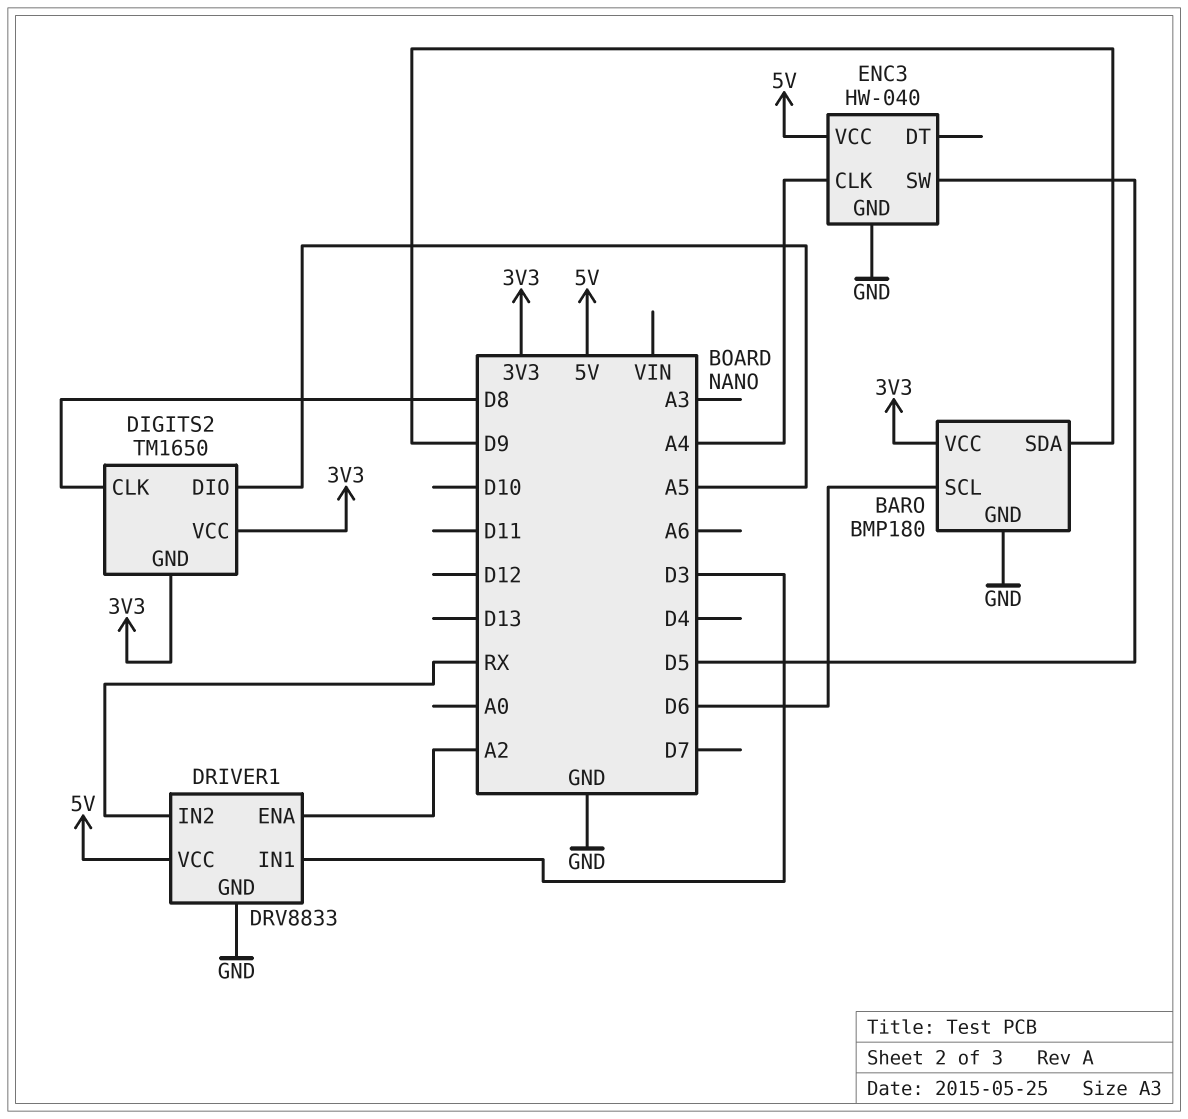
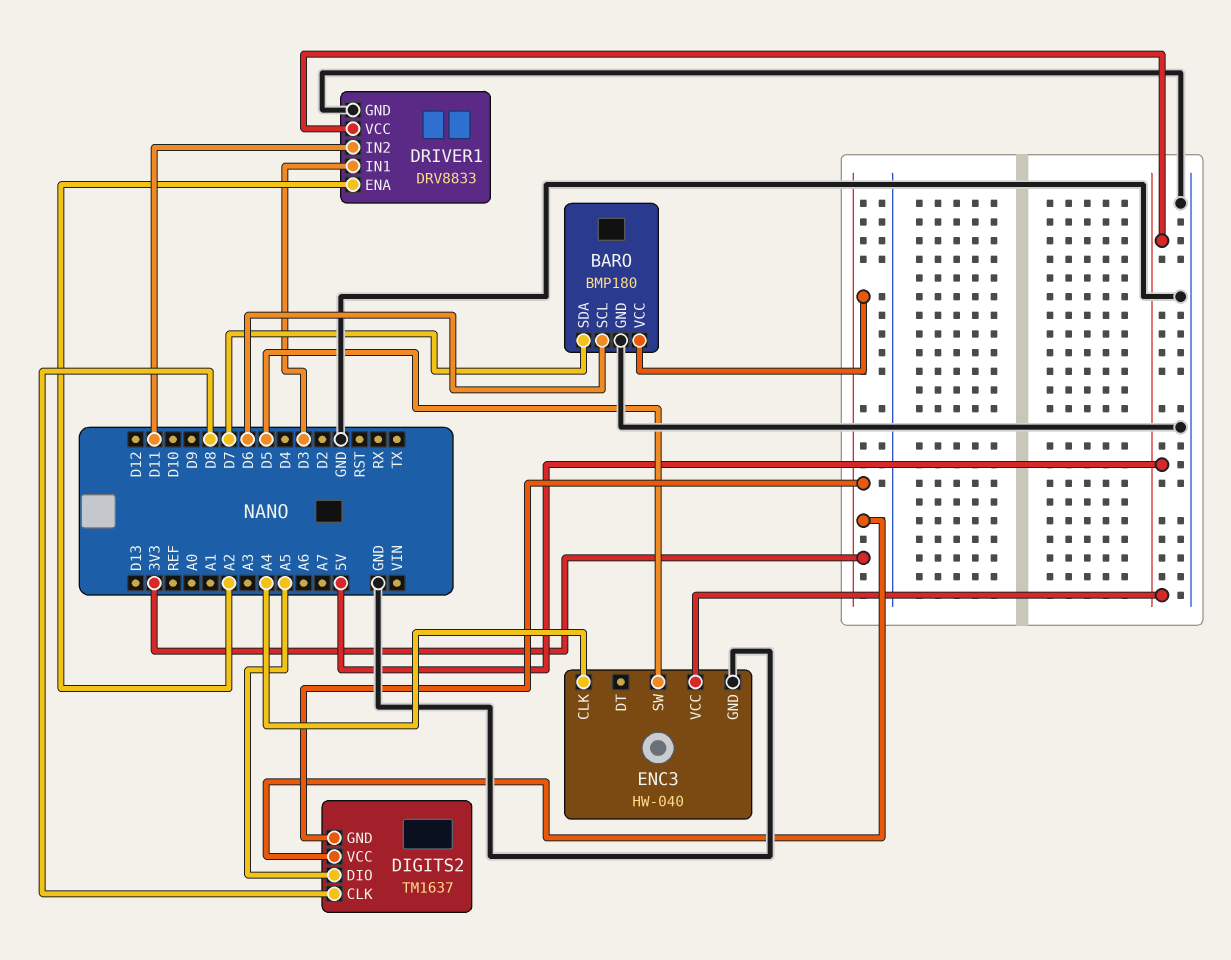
BARO pin SDA: D9 -> D7
DIGITS2: TM1650 -> TM1637
DRIVER1 pin IN2: RX -> D11

